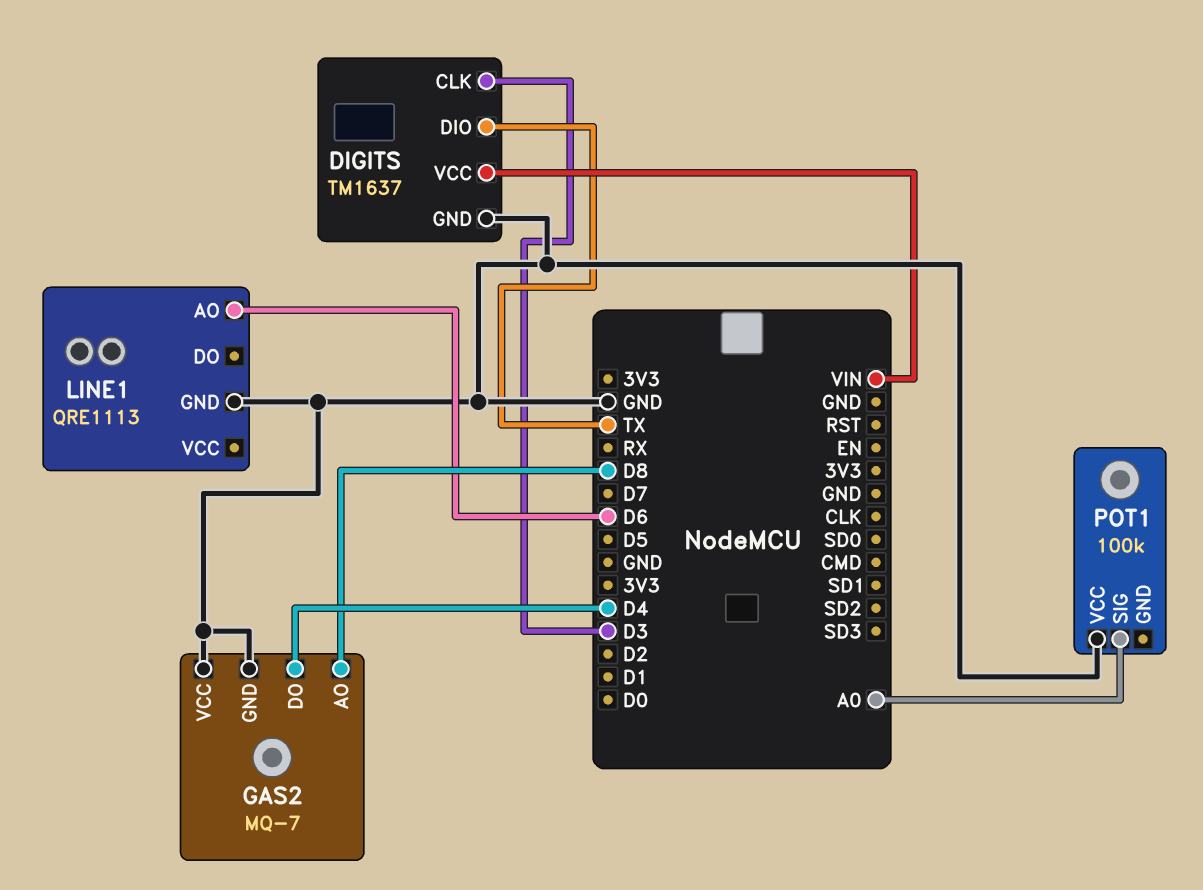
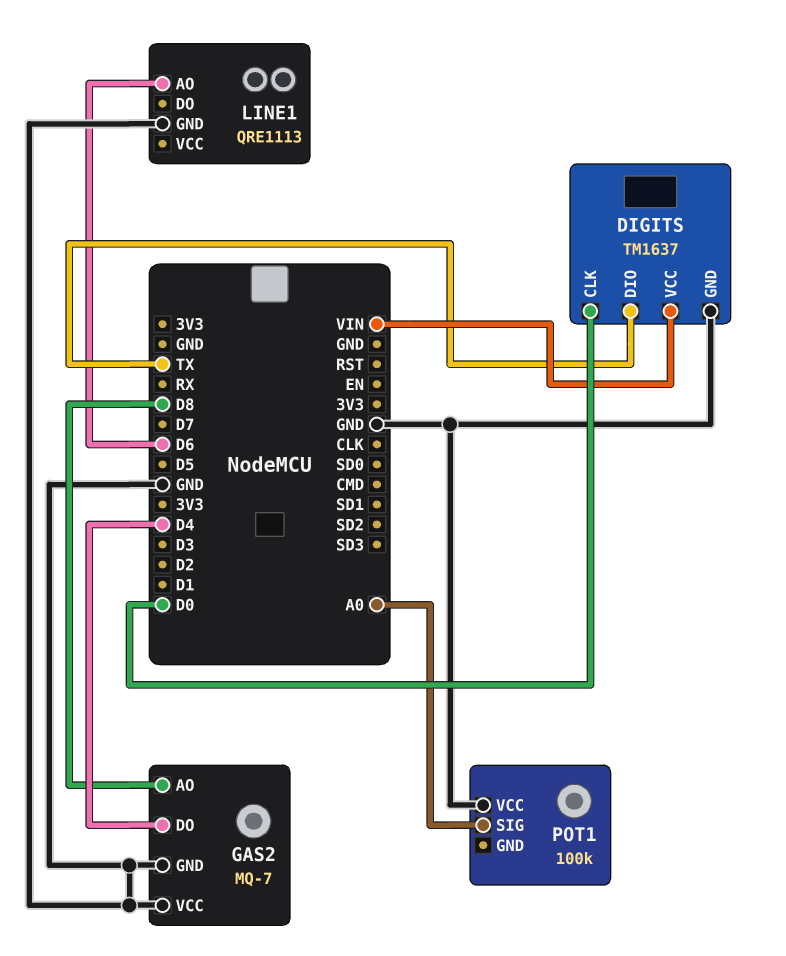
DIGITS pin CLK: D3 -> D0

